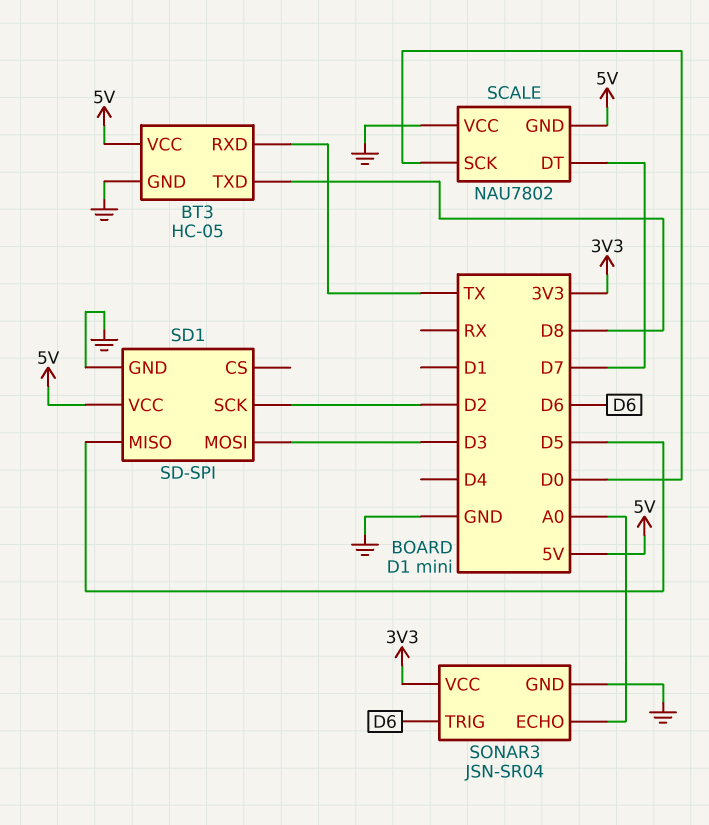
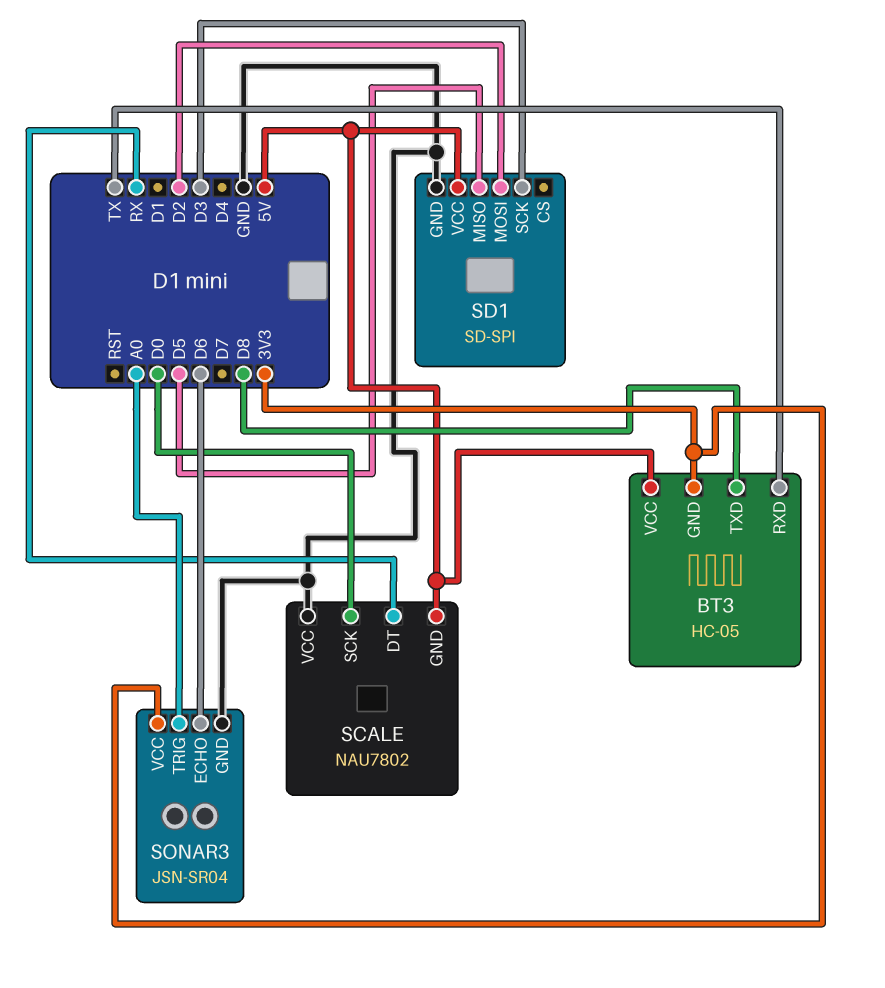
BT3 pin GND: GND -> 3V3
SCALE pin DT: D7 -> RX
SD1 pin MOSI: D3 -> D2
SD1 pin SCK: D2 -> D3
SONAR3 pin ECHO: A0 -> D6
SONAR3 pin TRIG: D6 -> A0

